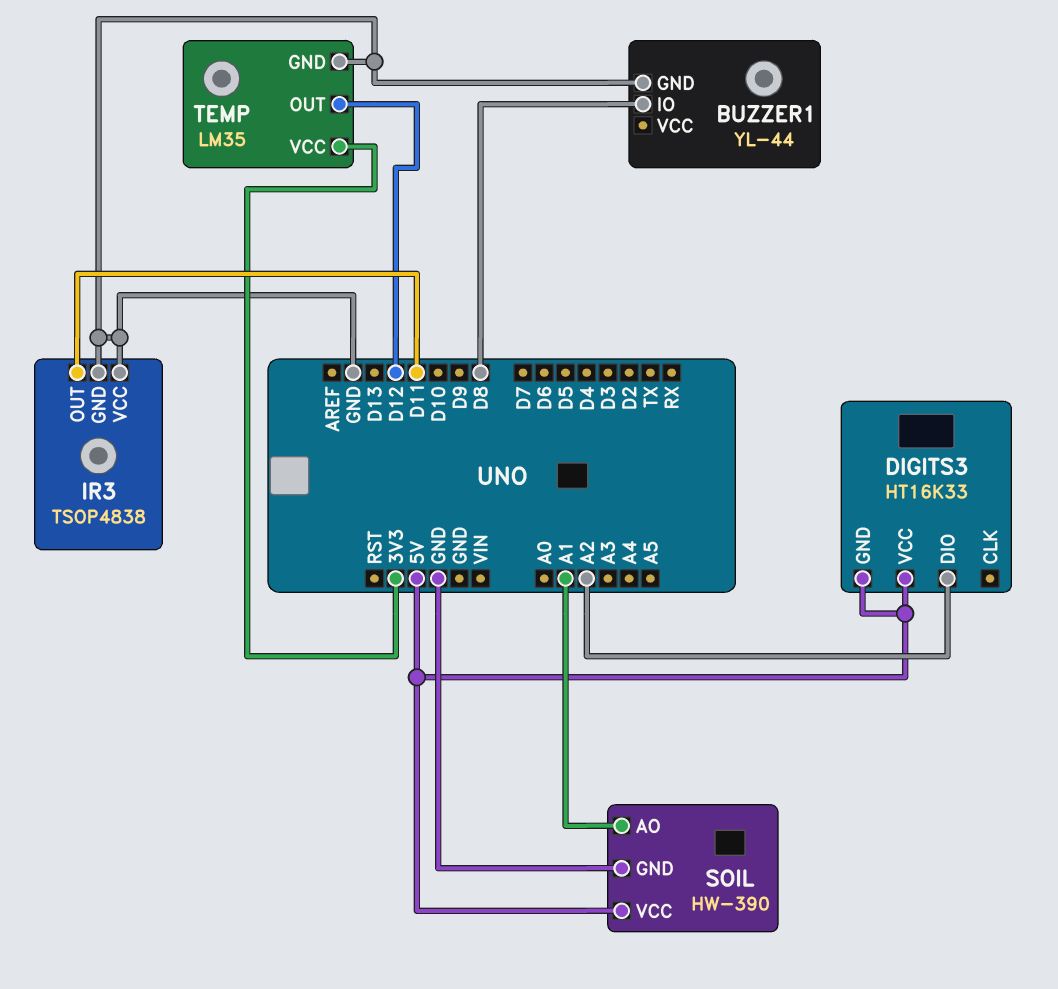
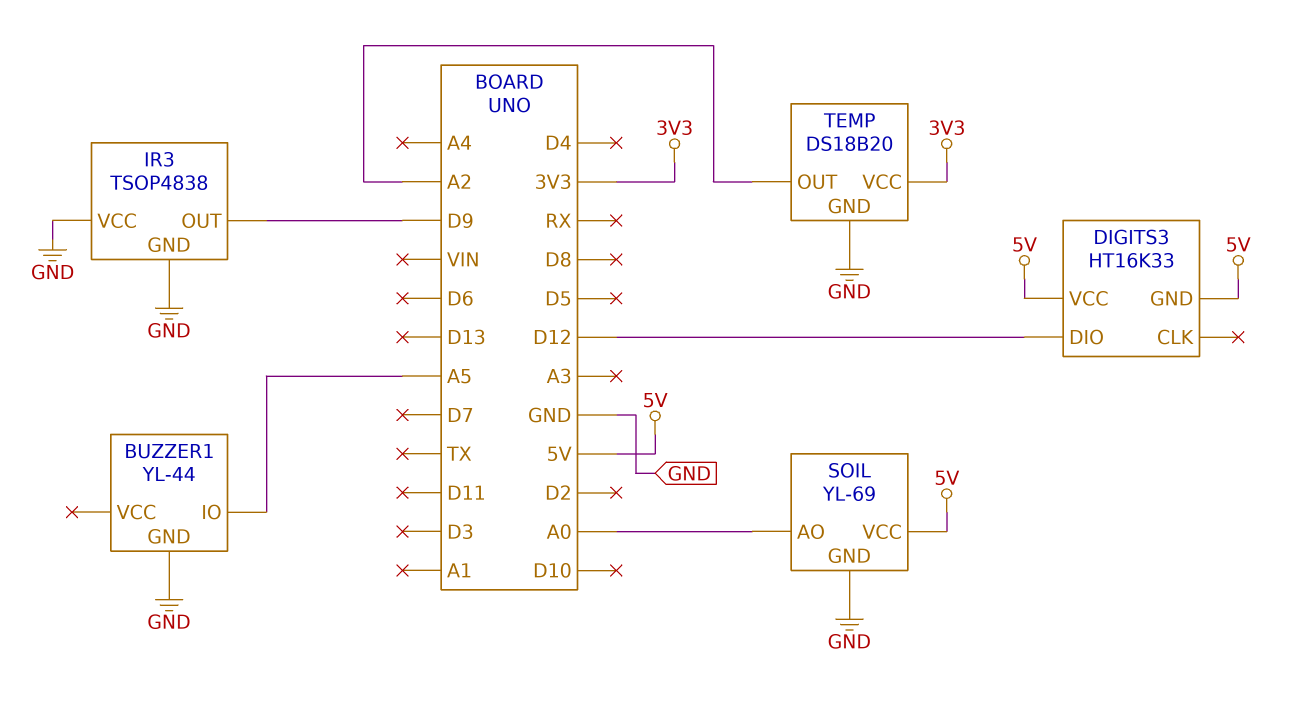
BUZZER1 pin IO: D8 -> A5
DIGITS3 pin DIO: A2 -> D12
IR3 pin OUT: D11 -> D9
SOIL: HW-390 -> YL-69
SOIL pin AO: A1 -> A0
TEMP: LM35 -> DS18B20
TEMP pin OUT: D12 -> A2

